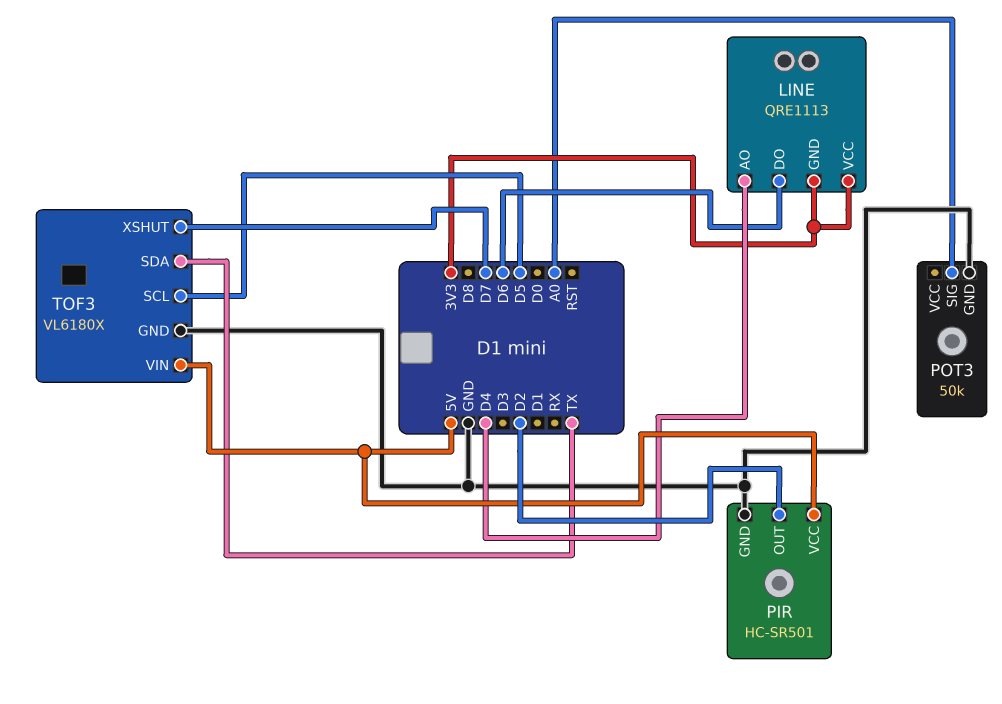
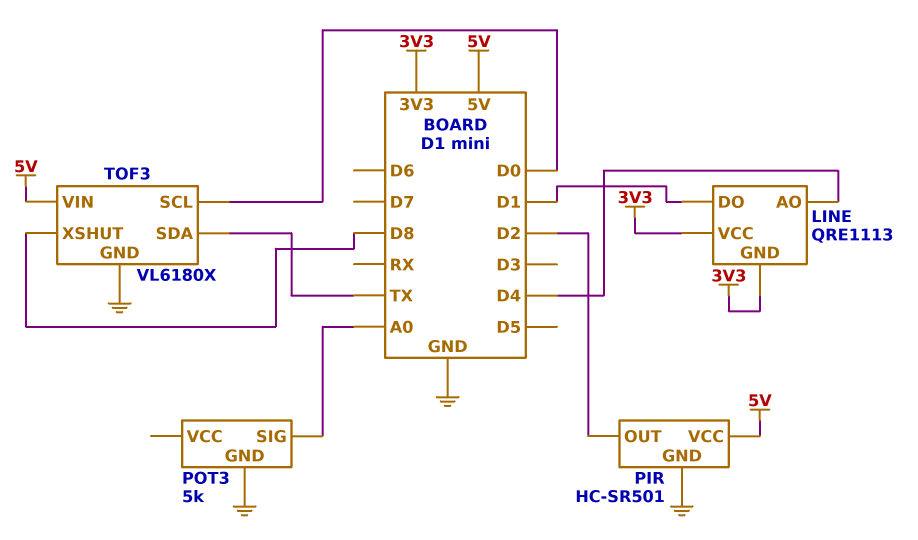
LINE pin DO: D6 -> D1
POT3: 50k -> 5k
TOF3 pin SCL: D5 -> D0
TOF3 pin XSHUT: D7 -> D8

